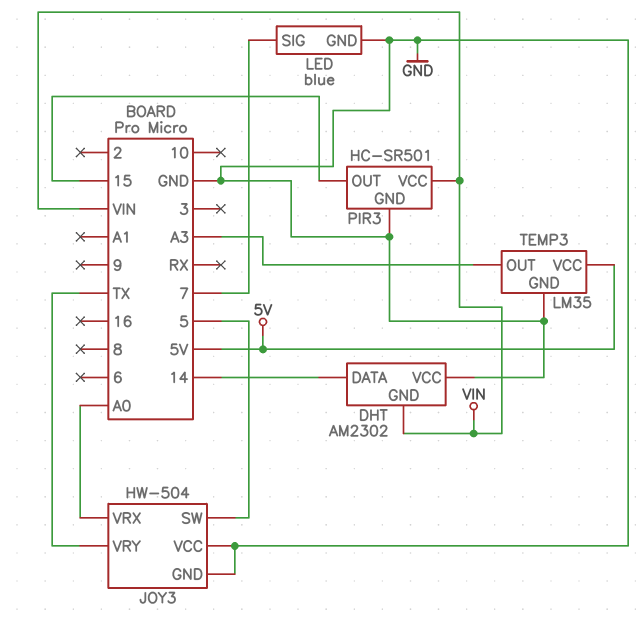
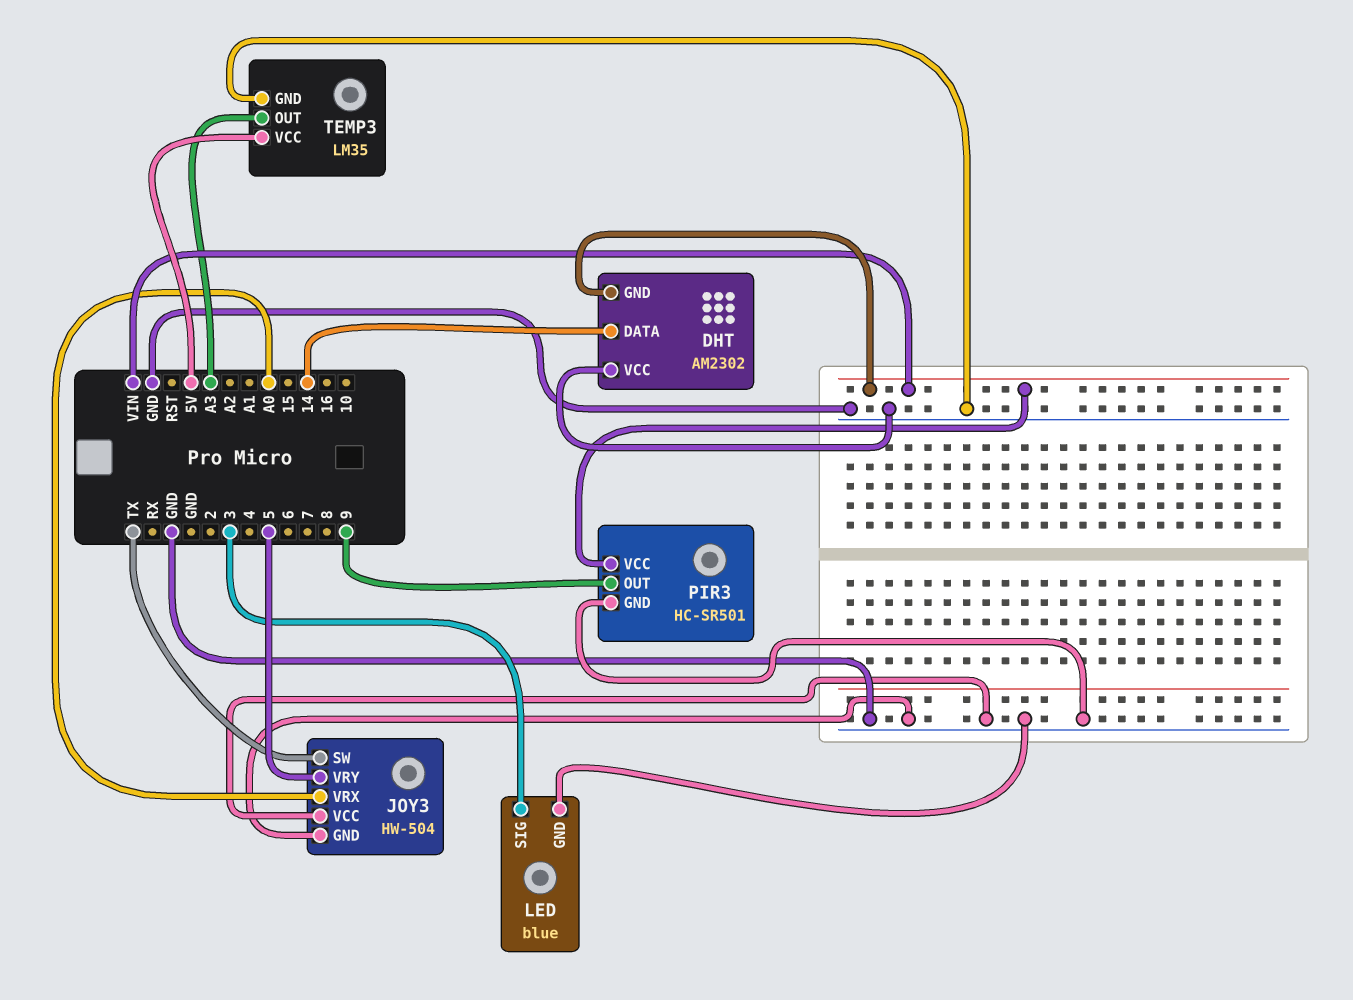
JOY3 pin SW: 5 -> TX
JOY3 pin VRY: TX -> 5
LED pin SIG: 7 -> 3
PIR3 pin OUT: 15 -> 9

